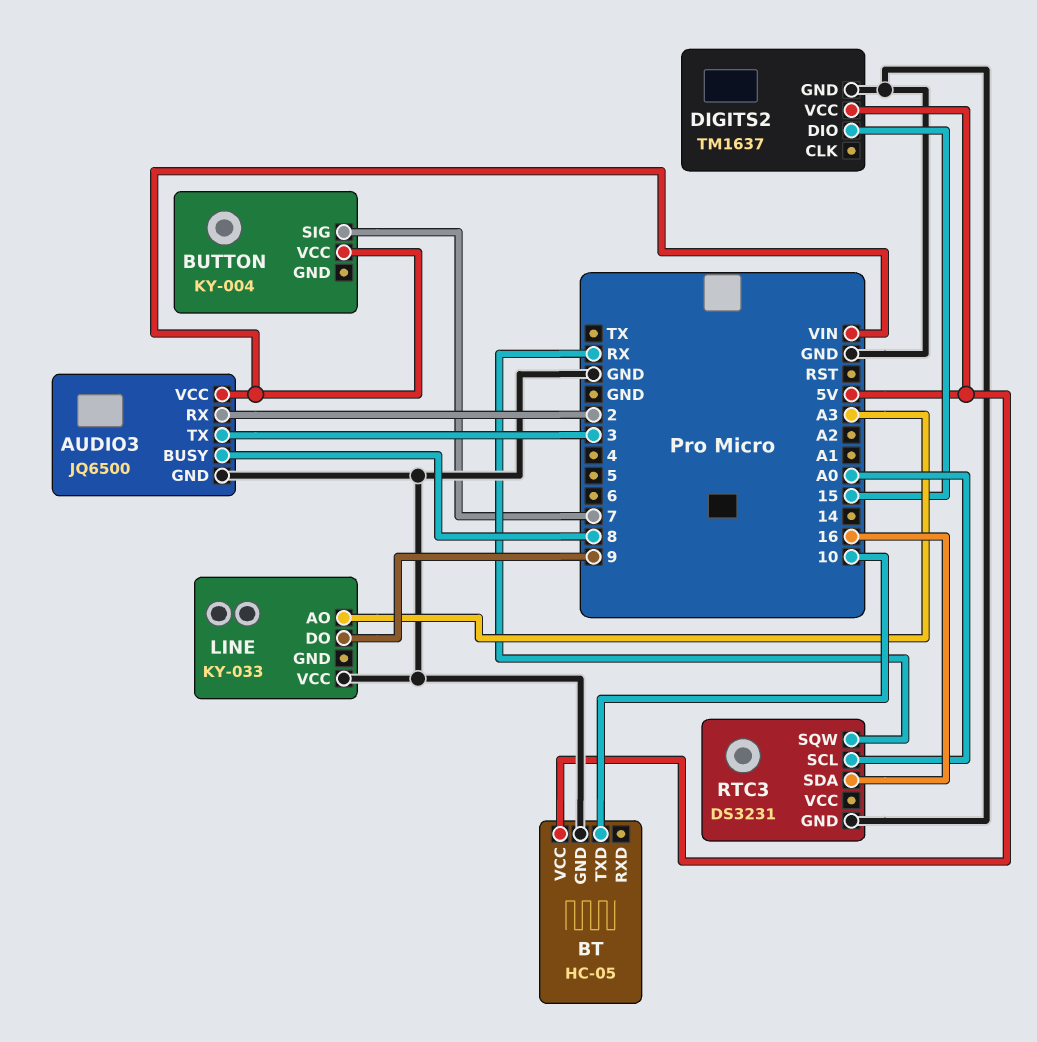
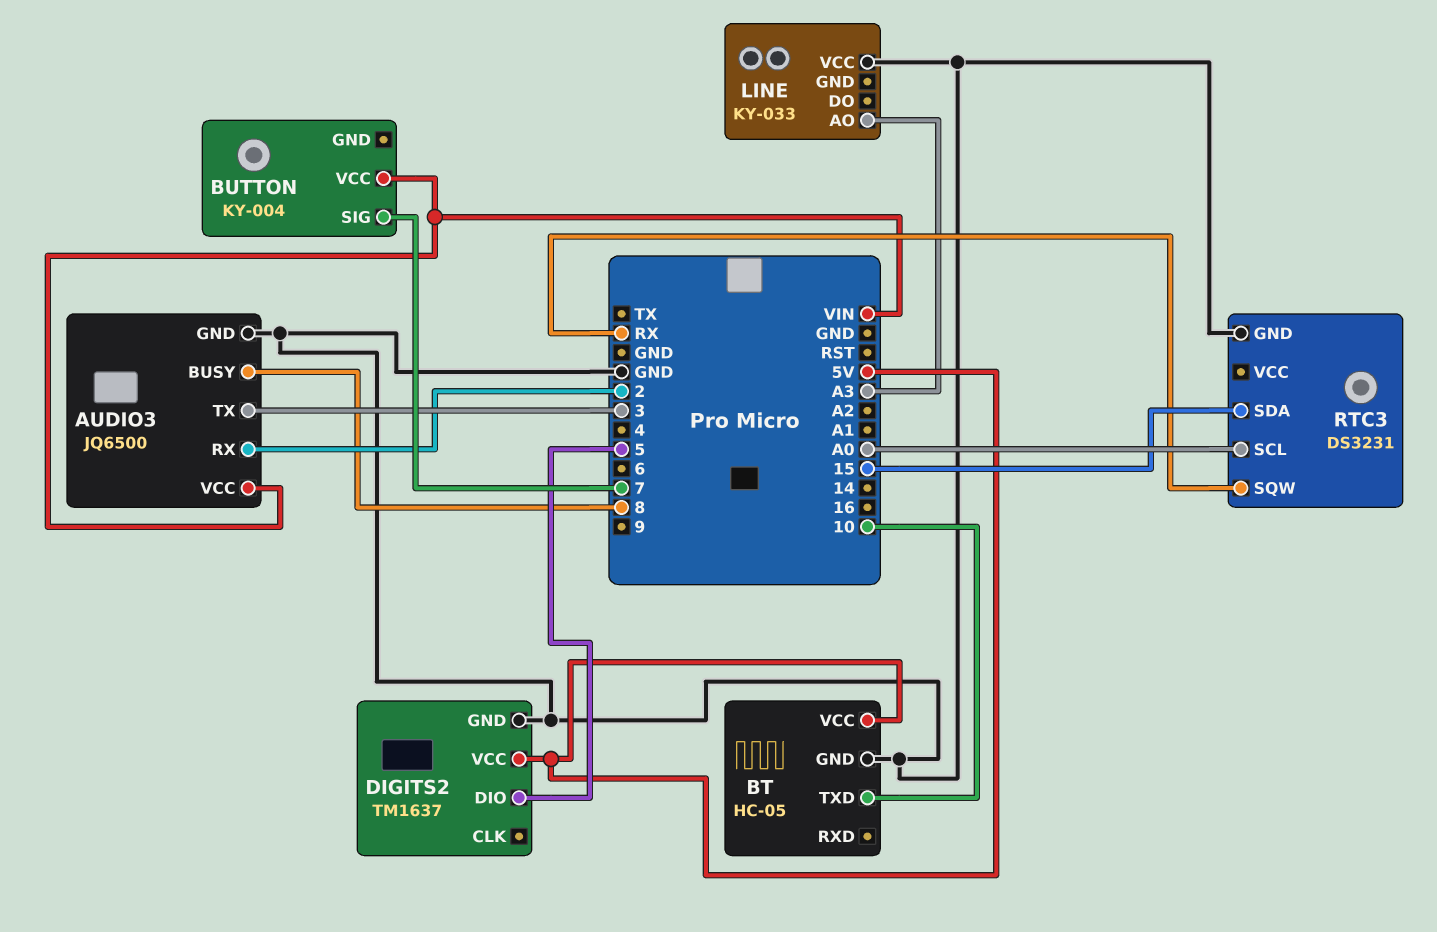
DIGITS2 pin DIO: 15 -> 5
LINE pin DO: 9 -> none
RTC3 pin SDA: 16 -> 15

